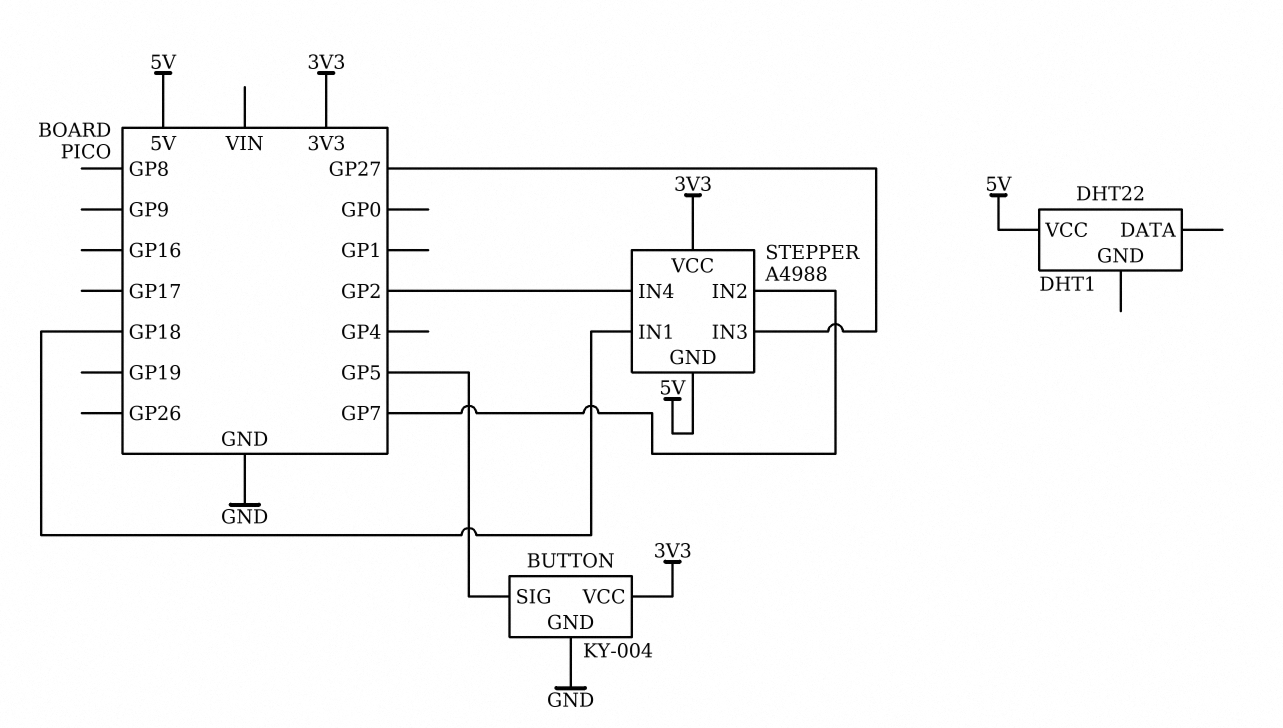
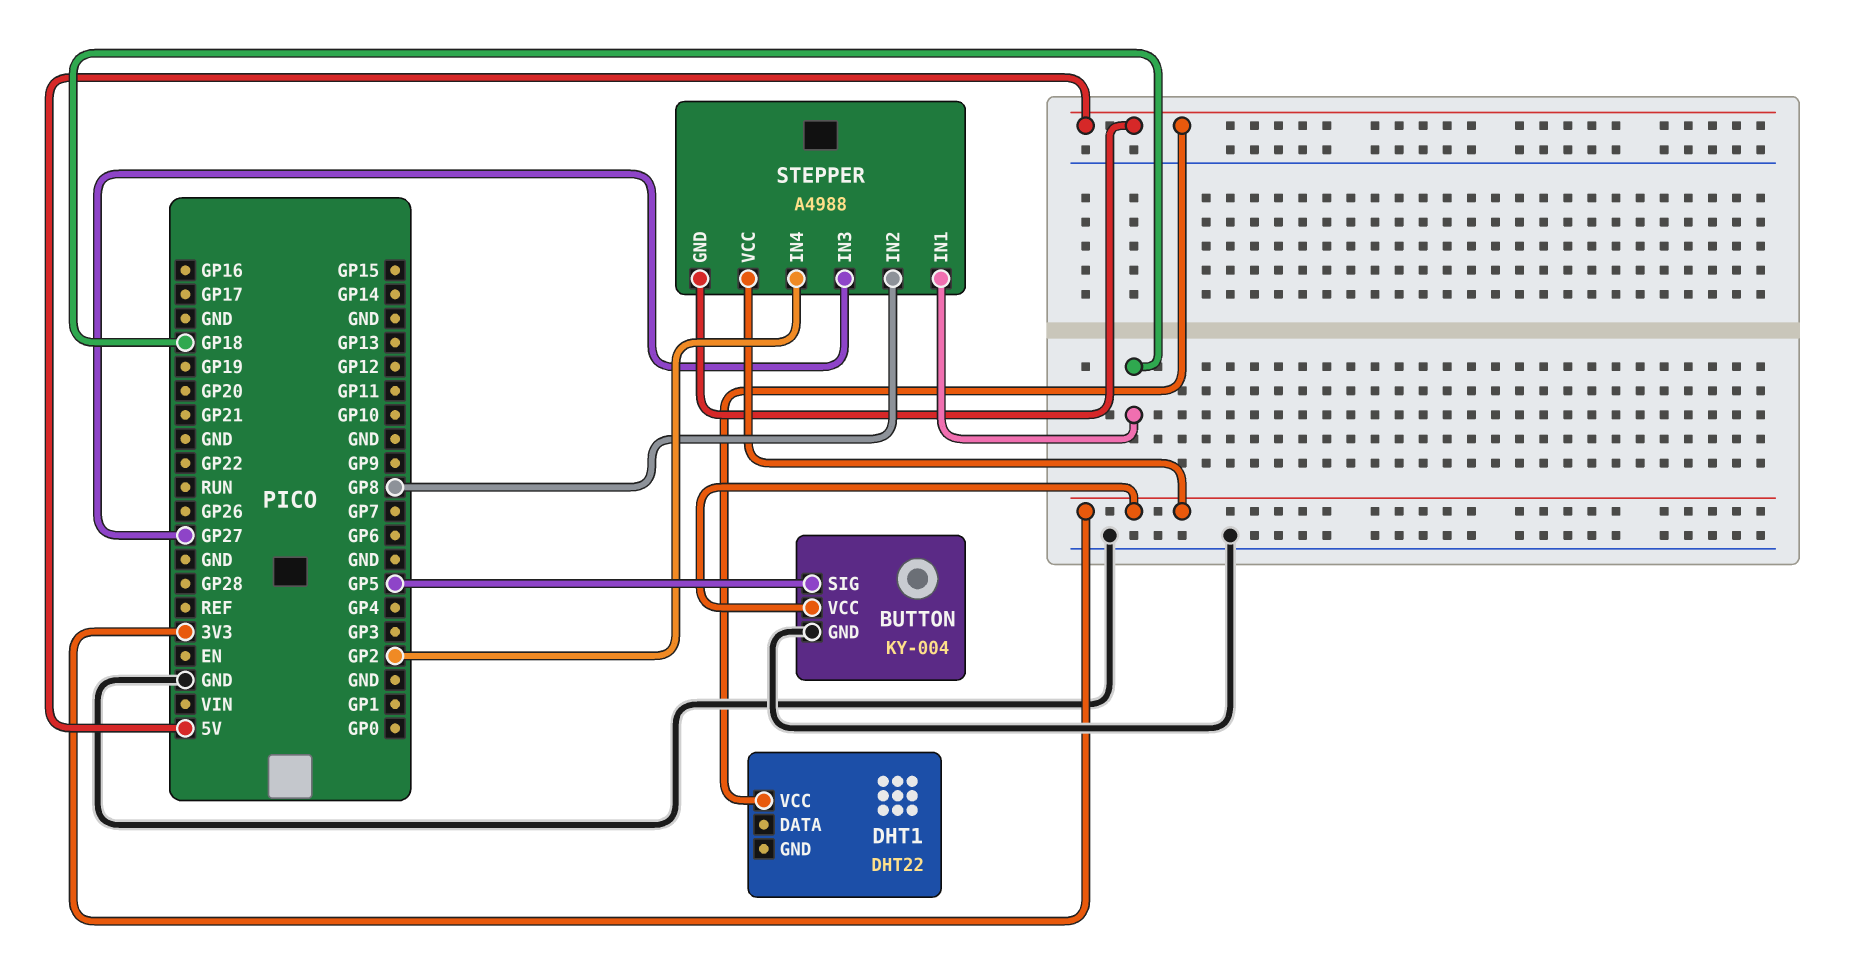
STEPPER pin IN2: GP7 -> GP8

